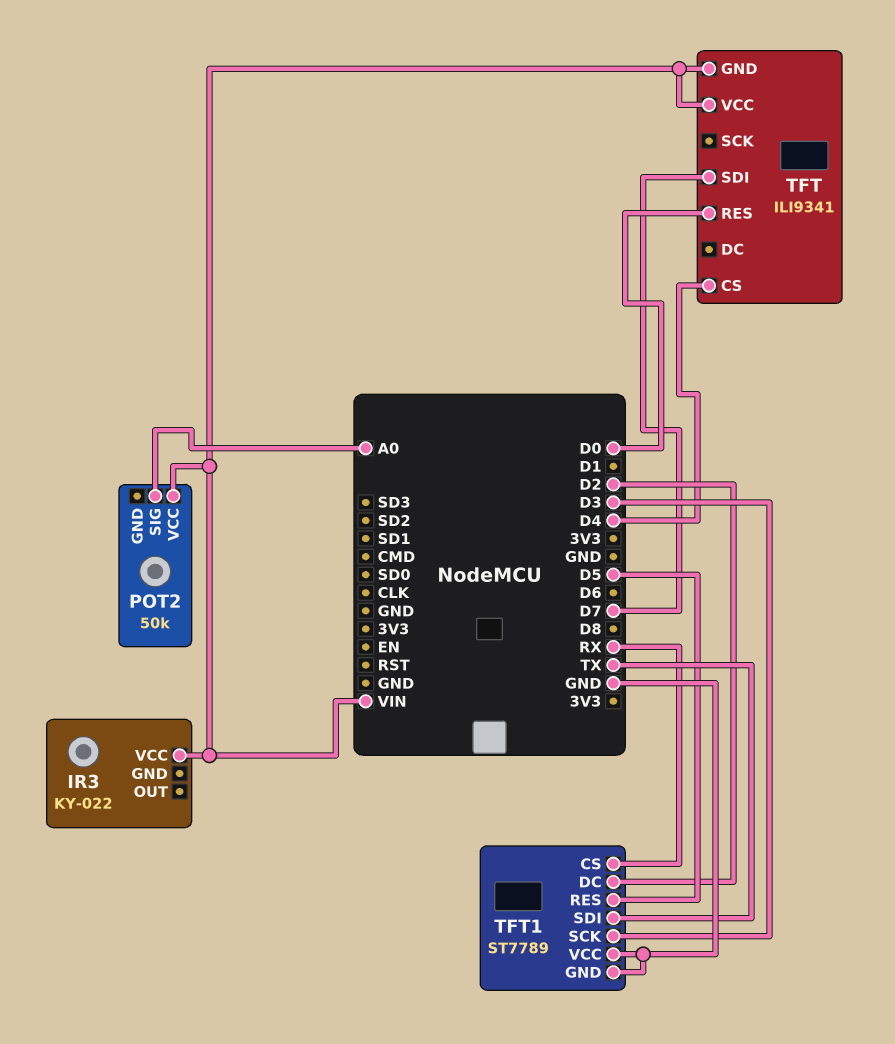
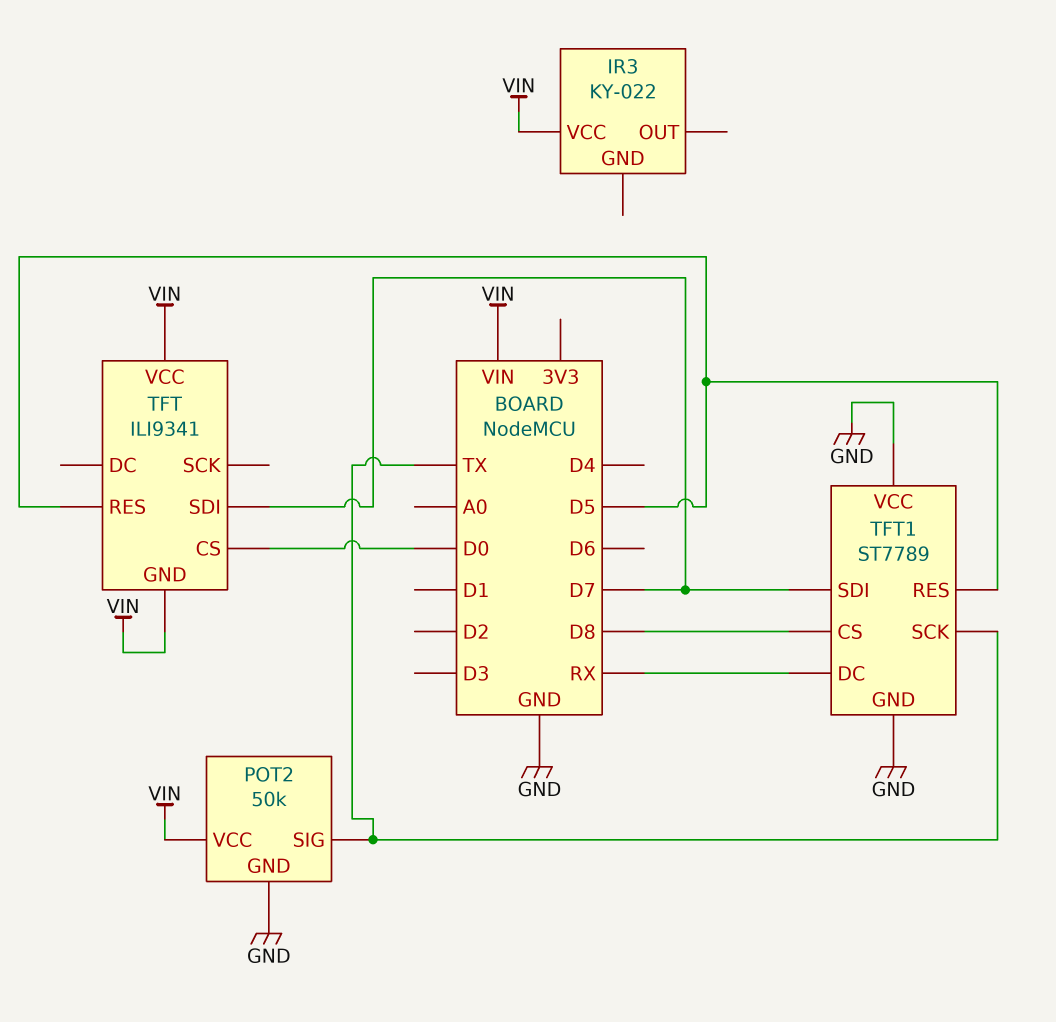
POT2 pin GND: none -> GND
POT2 pin SIG: A0 -> TX
TFT pin CS: D4 -> D0
TFT pin RES: D0 -> D5
TFT1 pin CS: RX -> D8
TFT1 pin DC: D2 -> RX
TFT1 pin SCK: D3 -> TX
TFT1 pin SDI: TX -> D7

